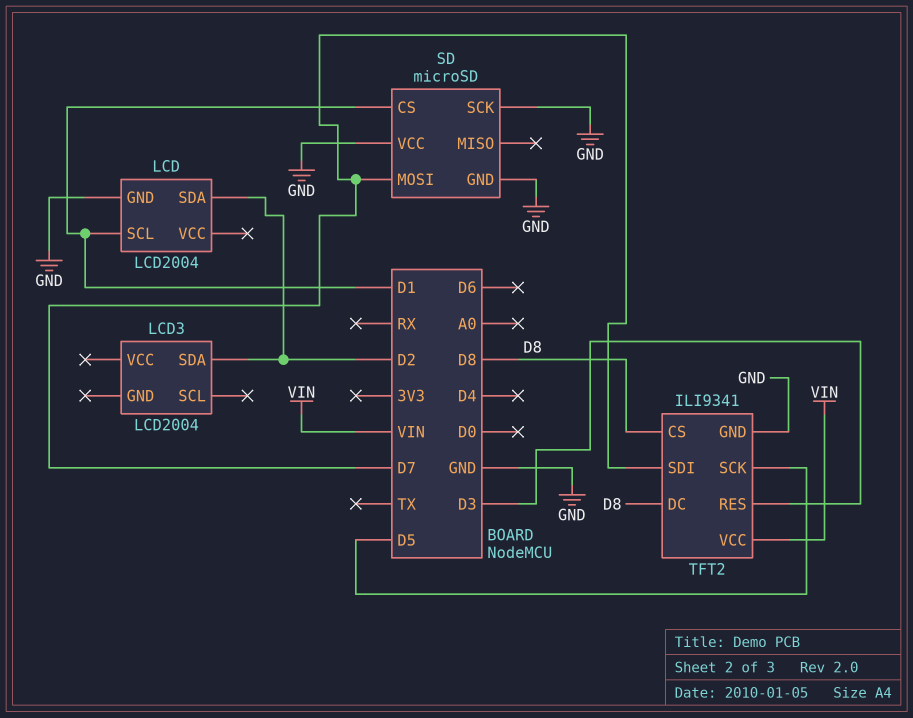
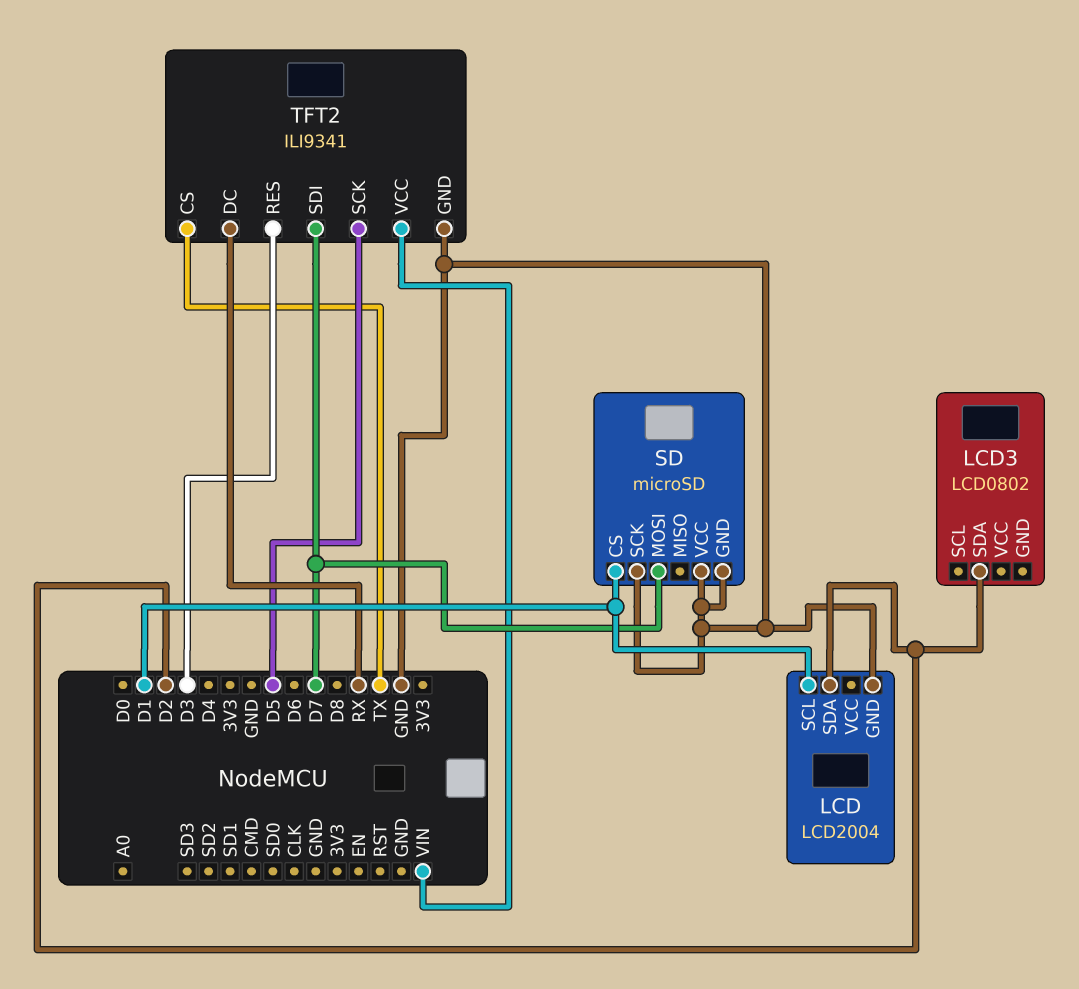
LCD3: LCD2004 -> LCD0802
TFT2 pin CS: D8 -> TX
TFT2 pin DC: D8 -> RX

